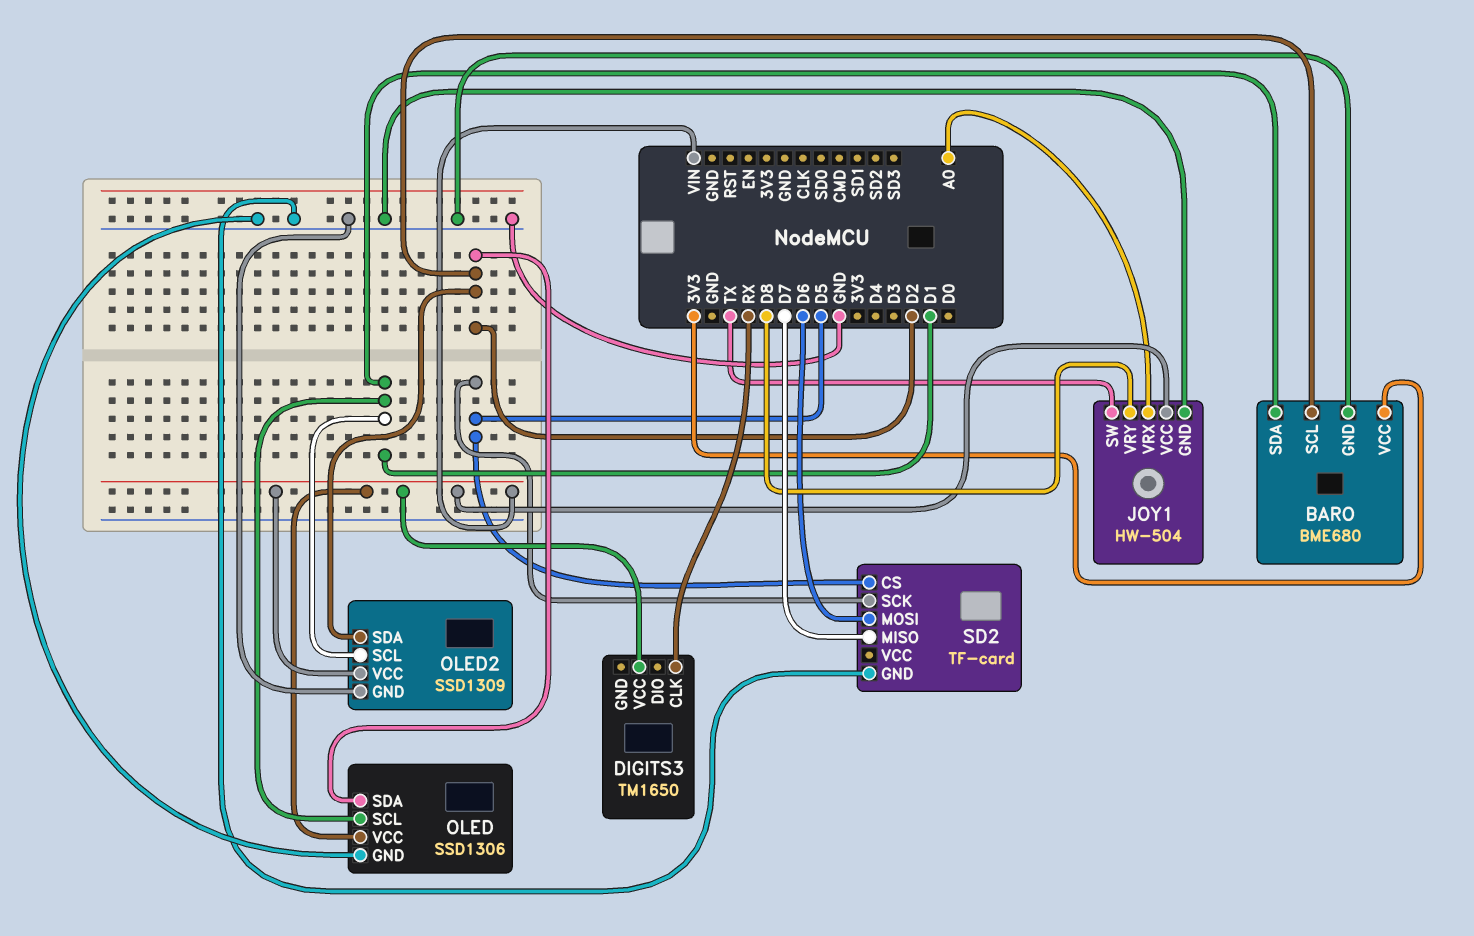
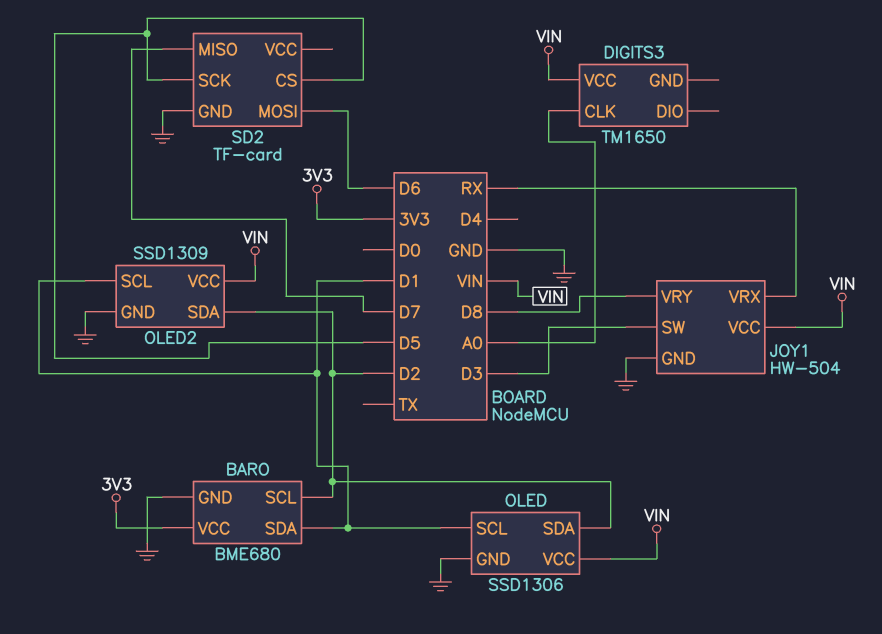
DIGITS3 pin CLK: RX -> A0
JOY1 pin SW: TX -> D3
JOY1 pin VRX: A0 -> RX

